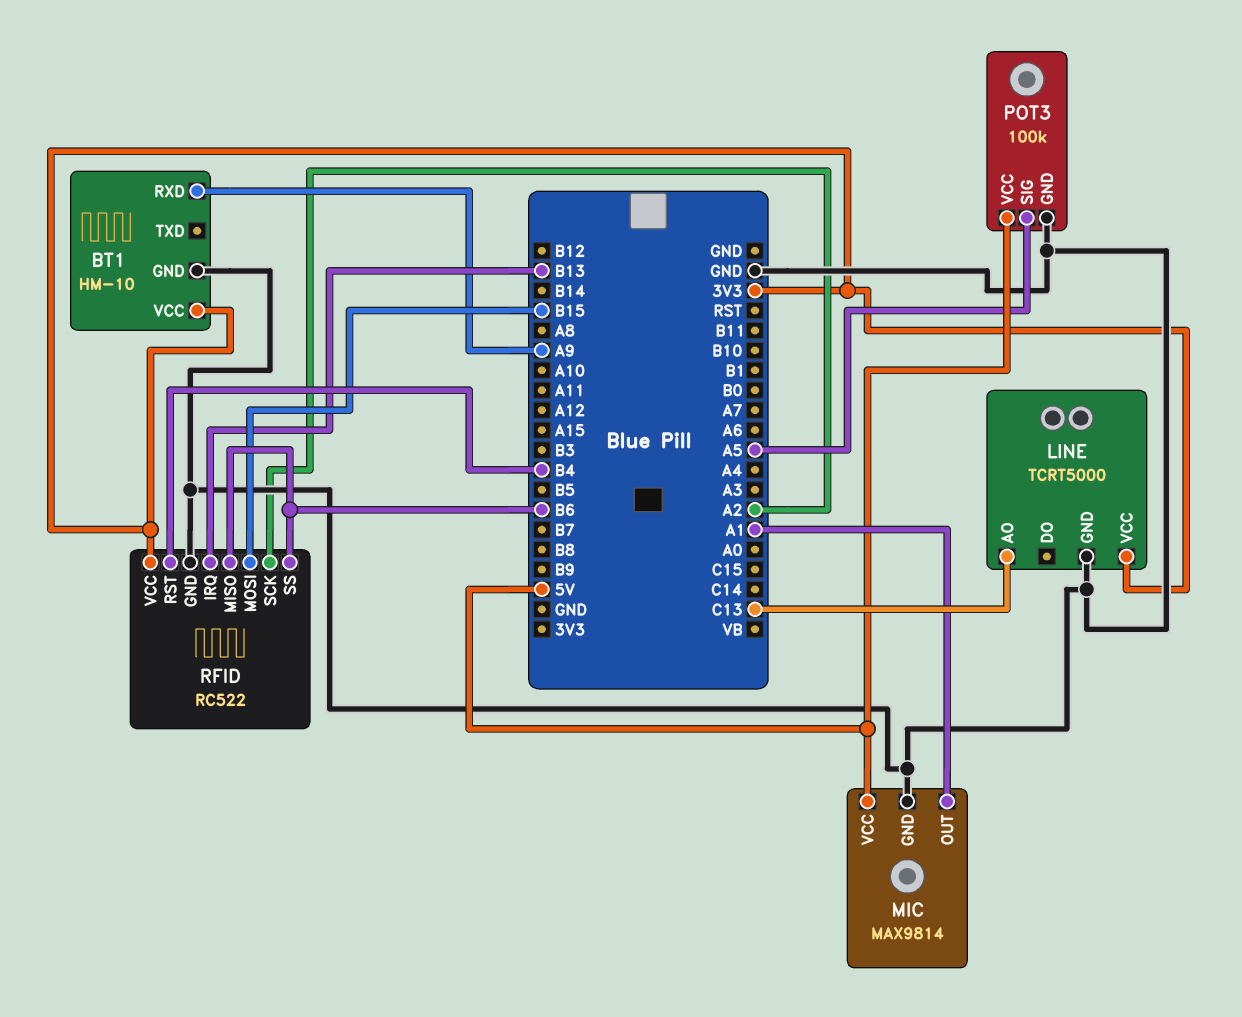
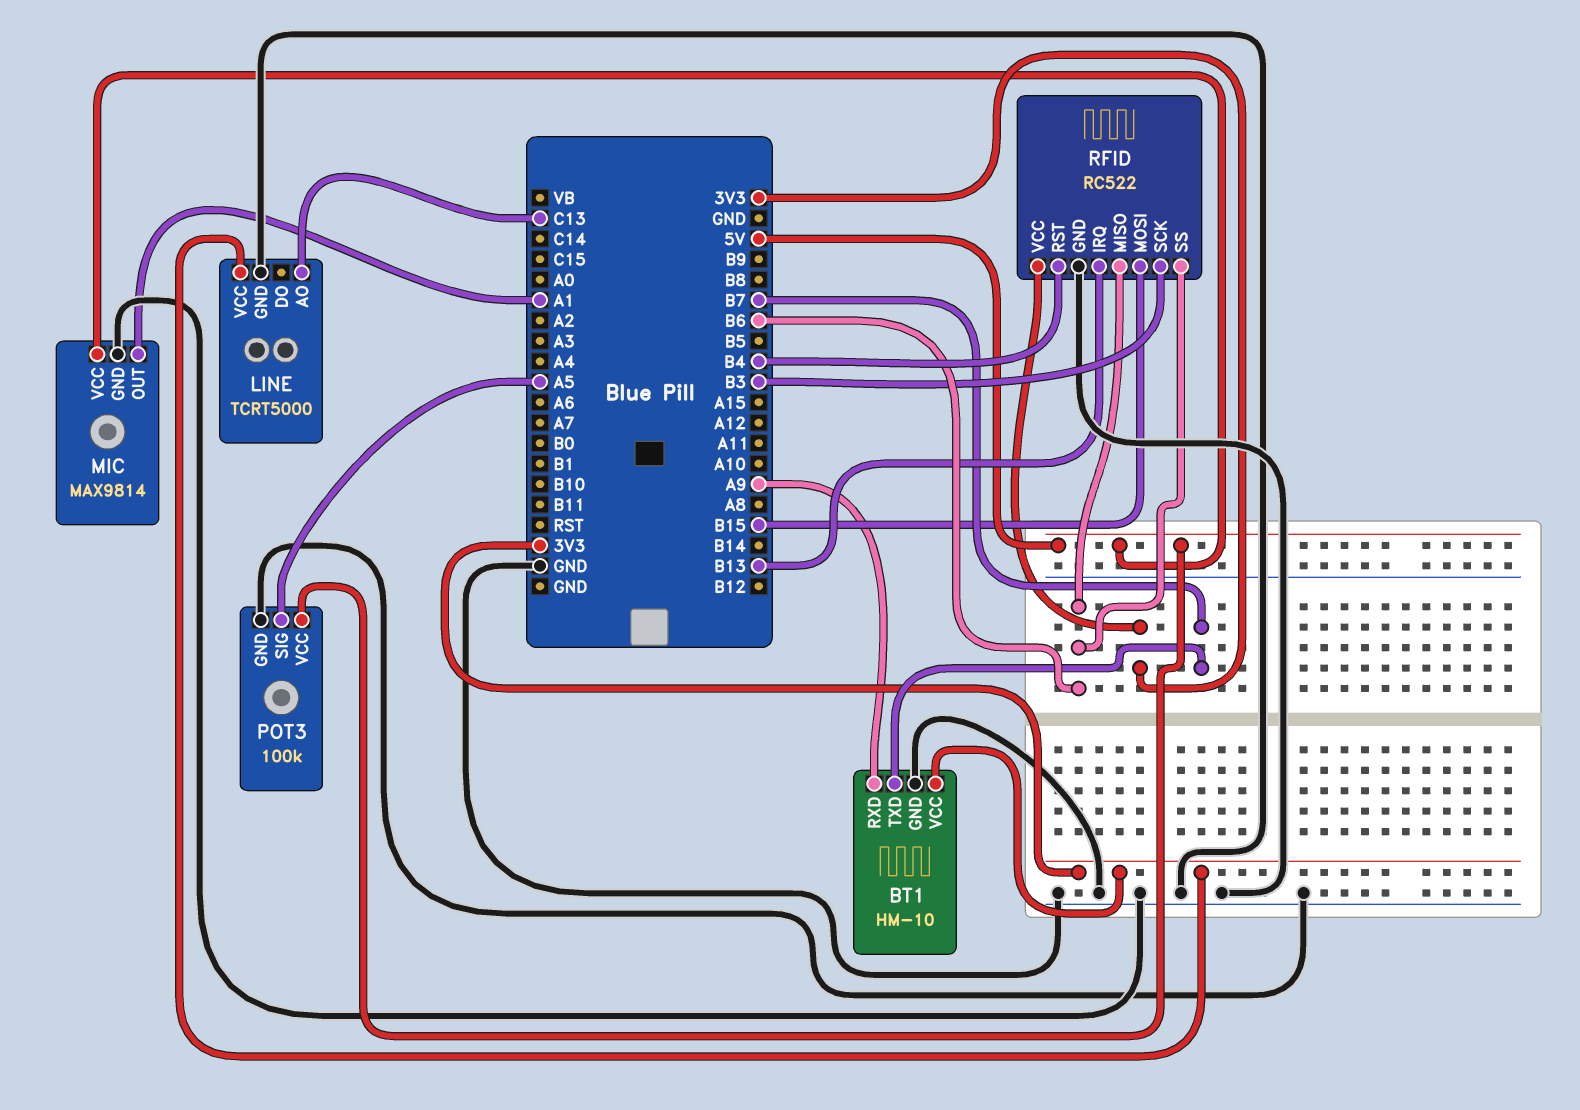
BT1 pin TXD: none -> B7
RFID pin SCK: A2 -> B3

